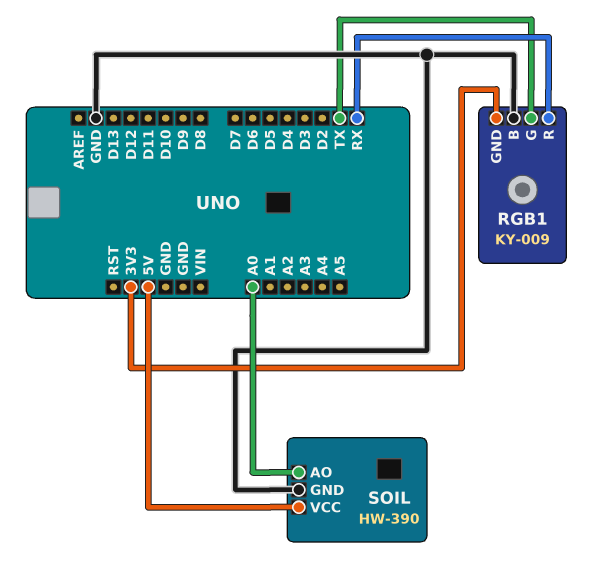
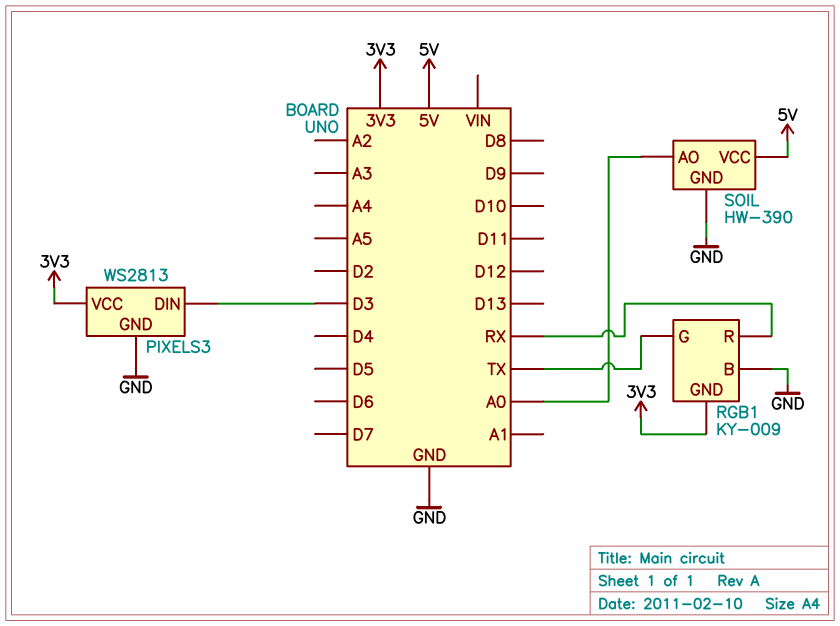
PIXELS3: none -> WS2813
PIXELS3 pin DIN: none -> D3
PIXELS3 pin GND: none -> GND
PIXELS3 pin VCC: none -> 3V3

